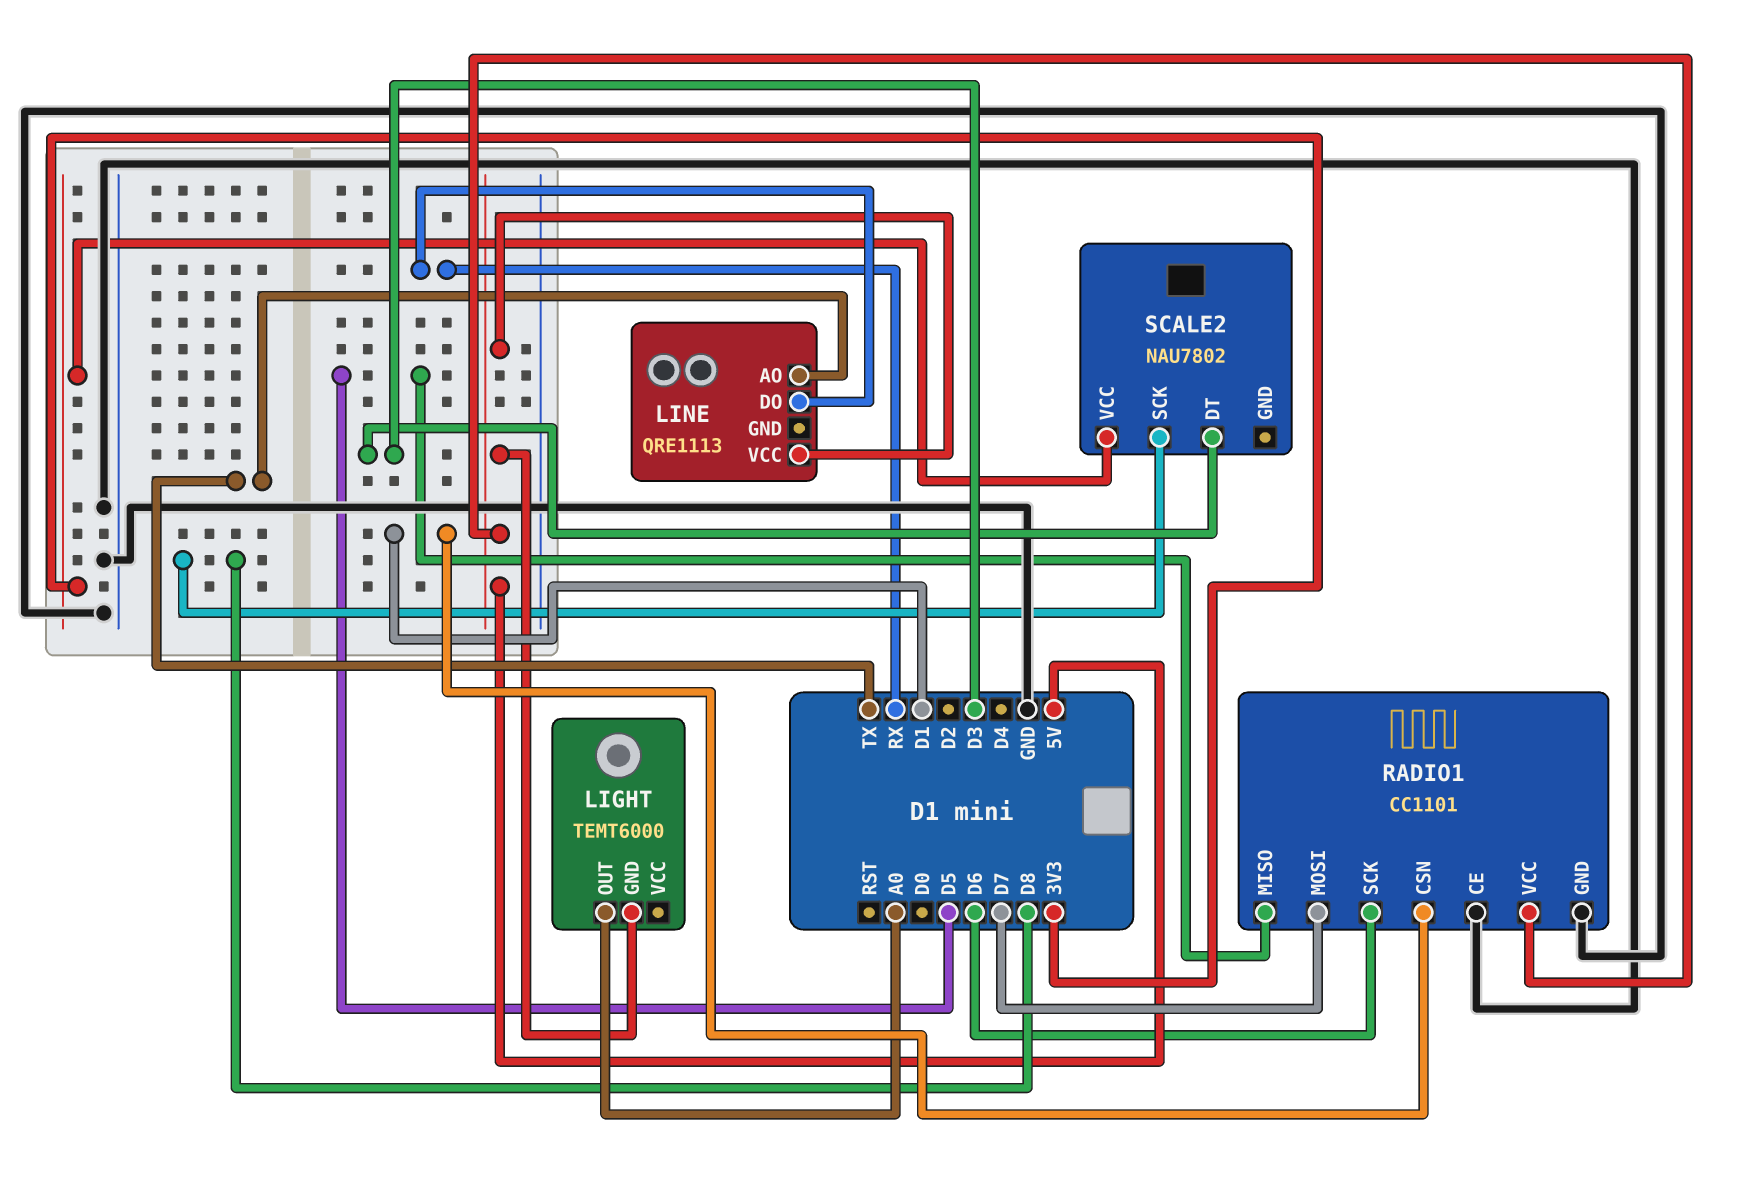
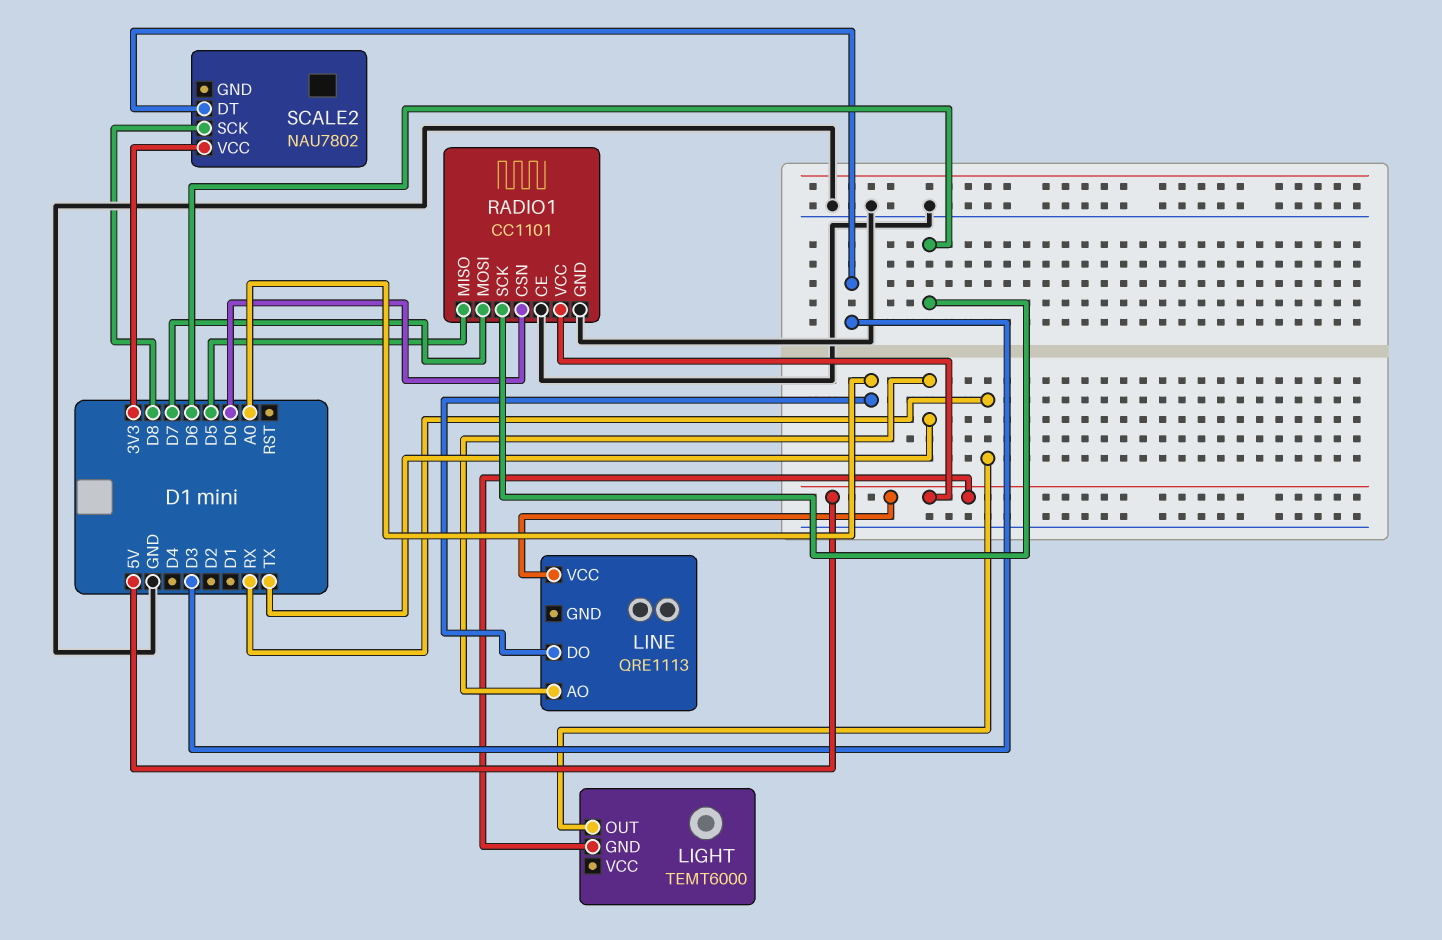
LIGHT pin OUT: A0 -> RX
LINE pin DO: RX -> A0
RADIO1 pin CSN: D1 -> D0

